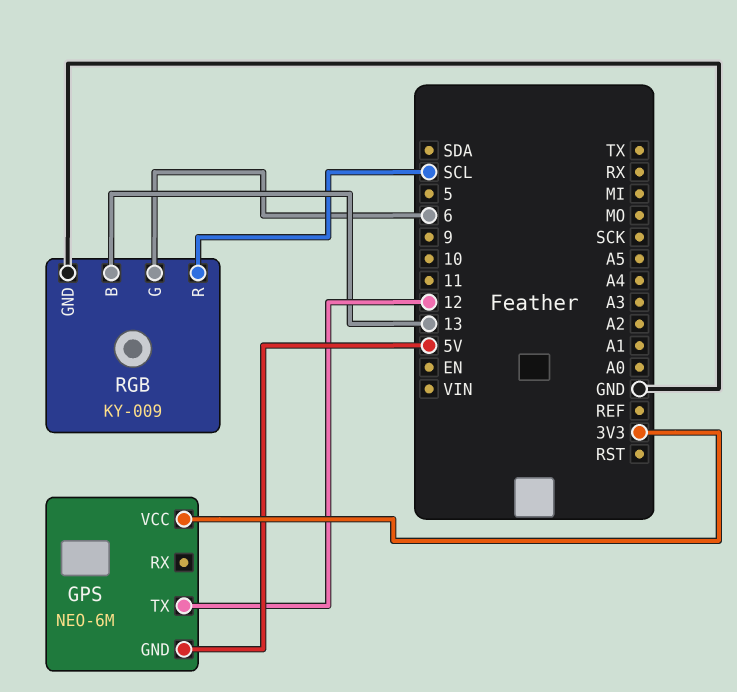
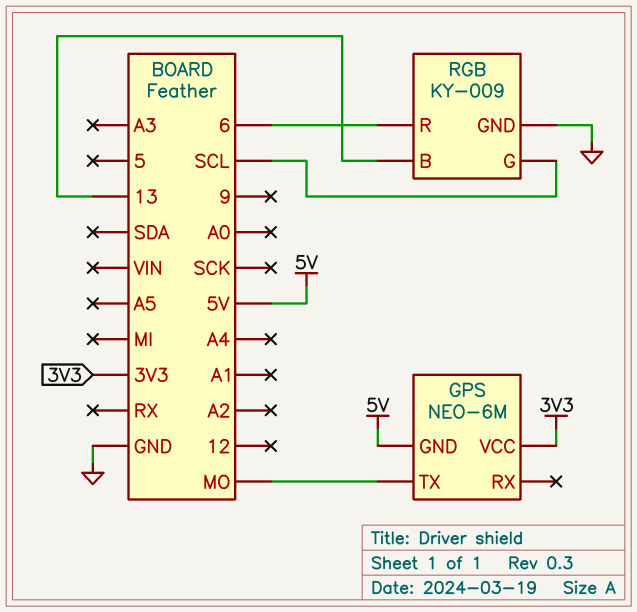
GPS pin TX: 12 -> MO
RGB pin G: 6 -> SCL
RGB pin R: SCL -> 6

